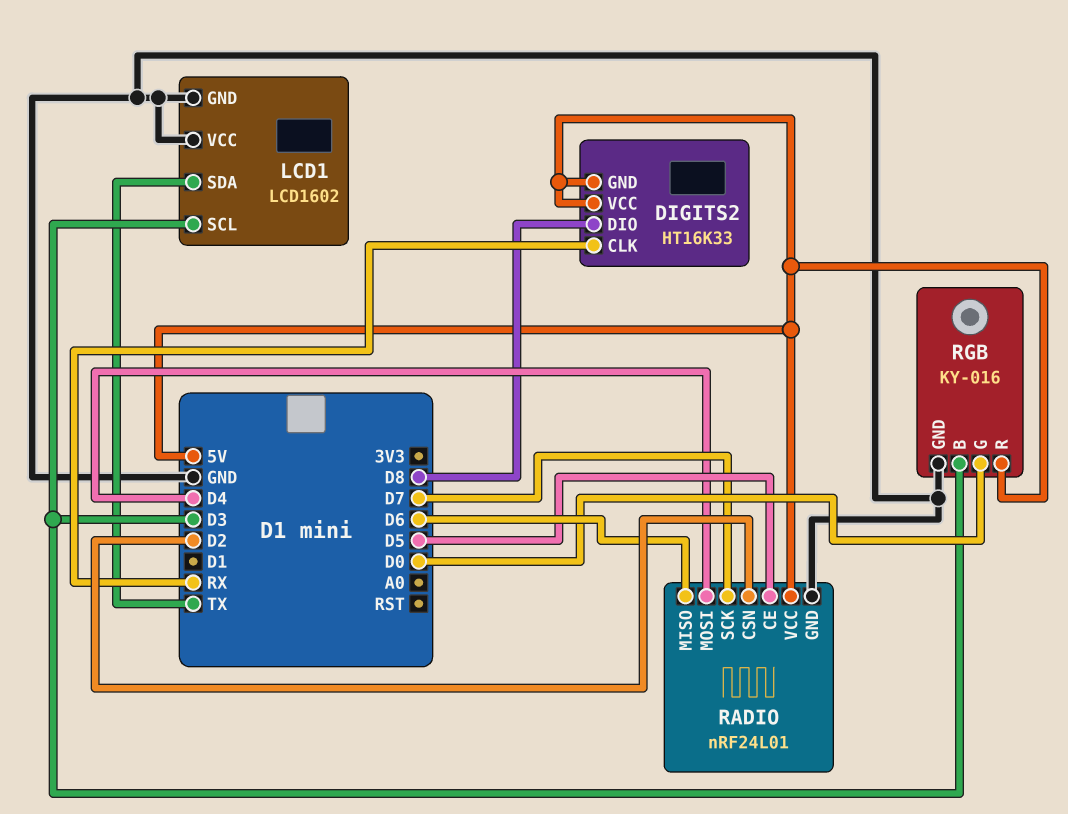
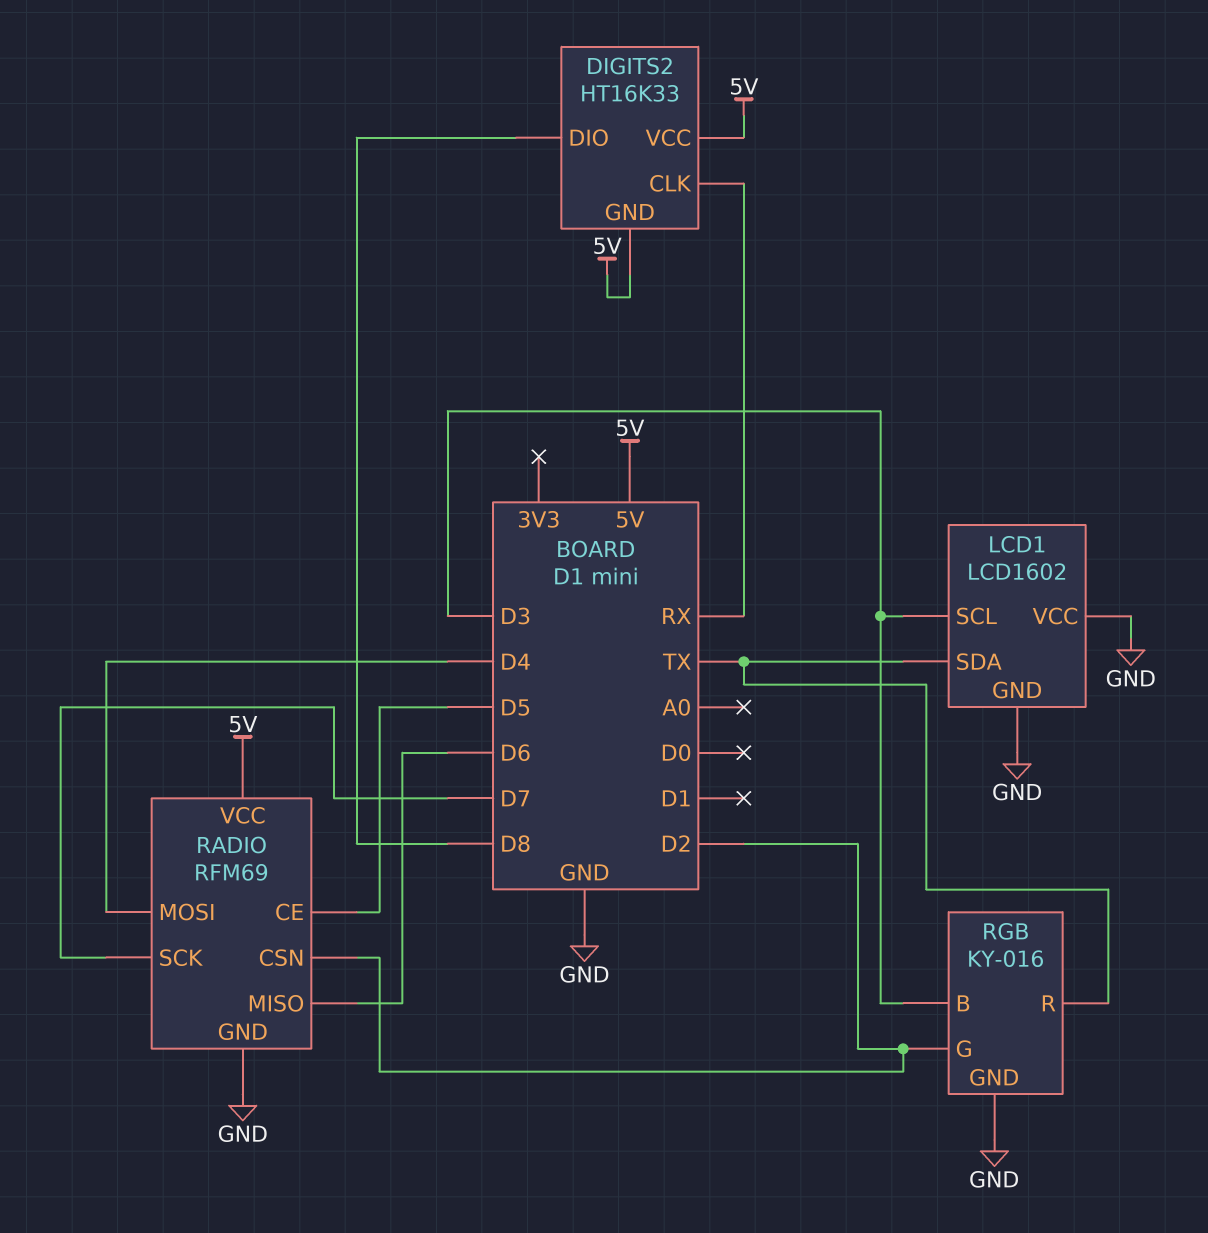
RADIO: nRF24L01 -> RFM69
RGB pin G: D0 -> D2
RGB pin R: 5V -> TX

